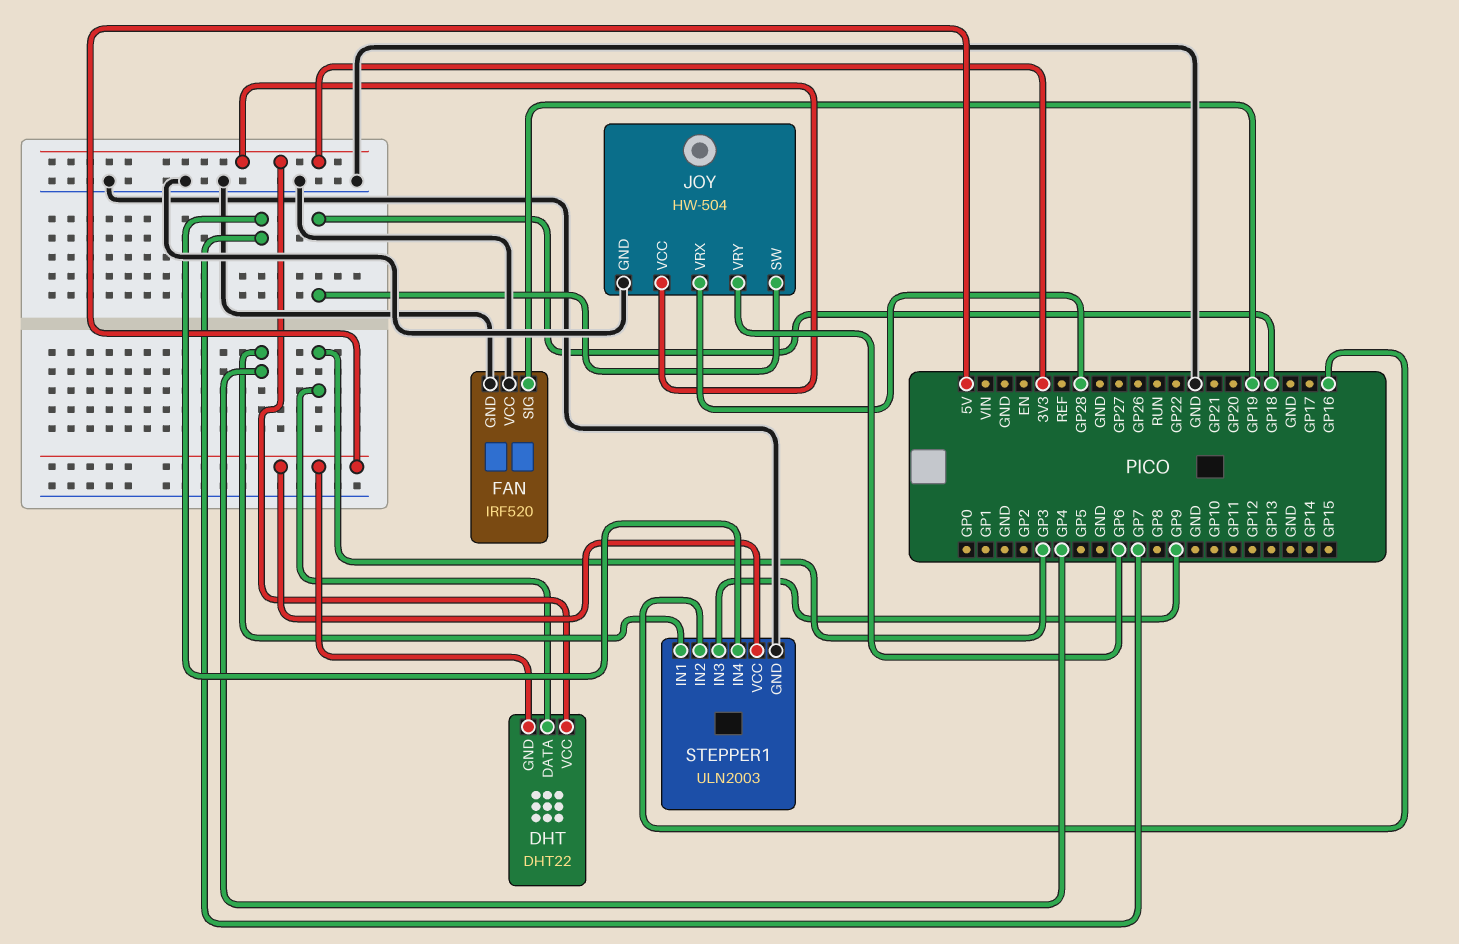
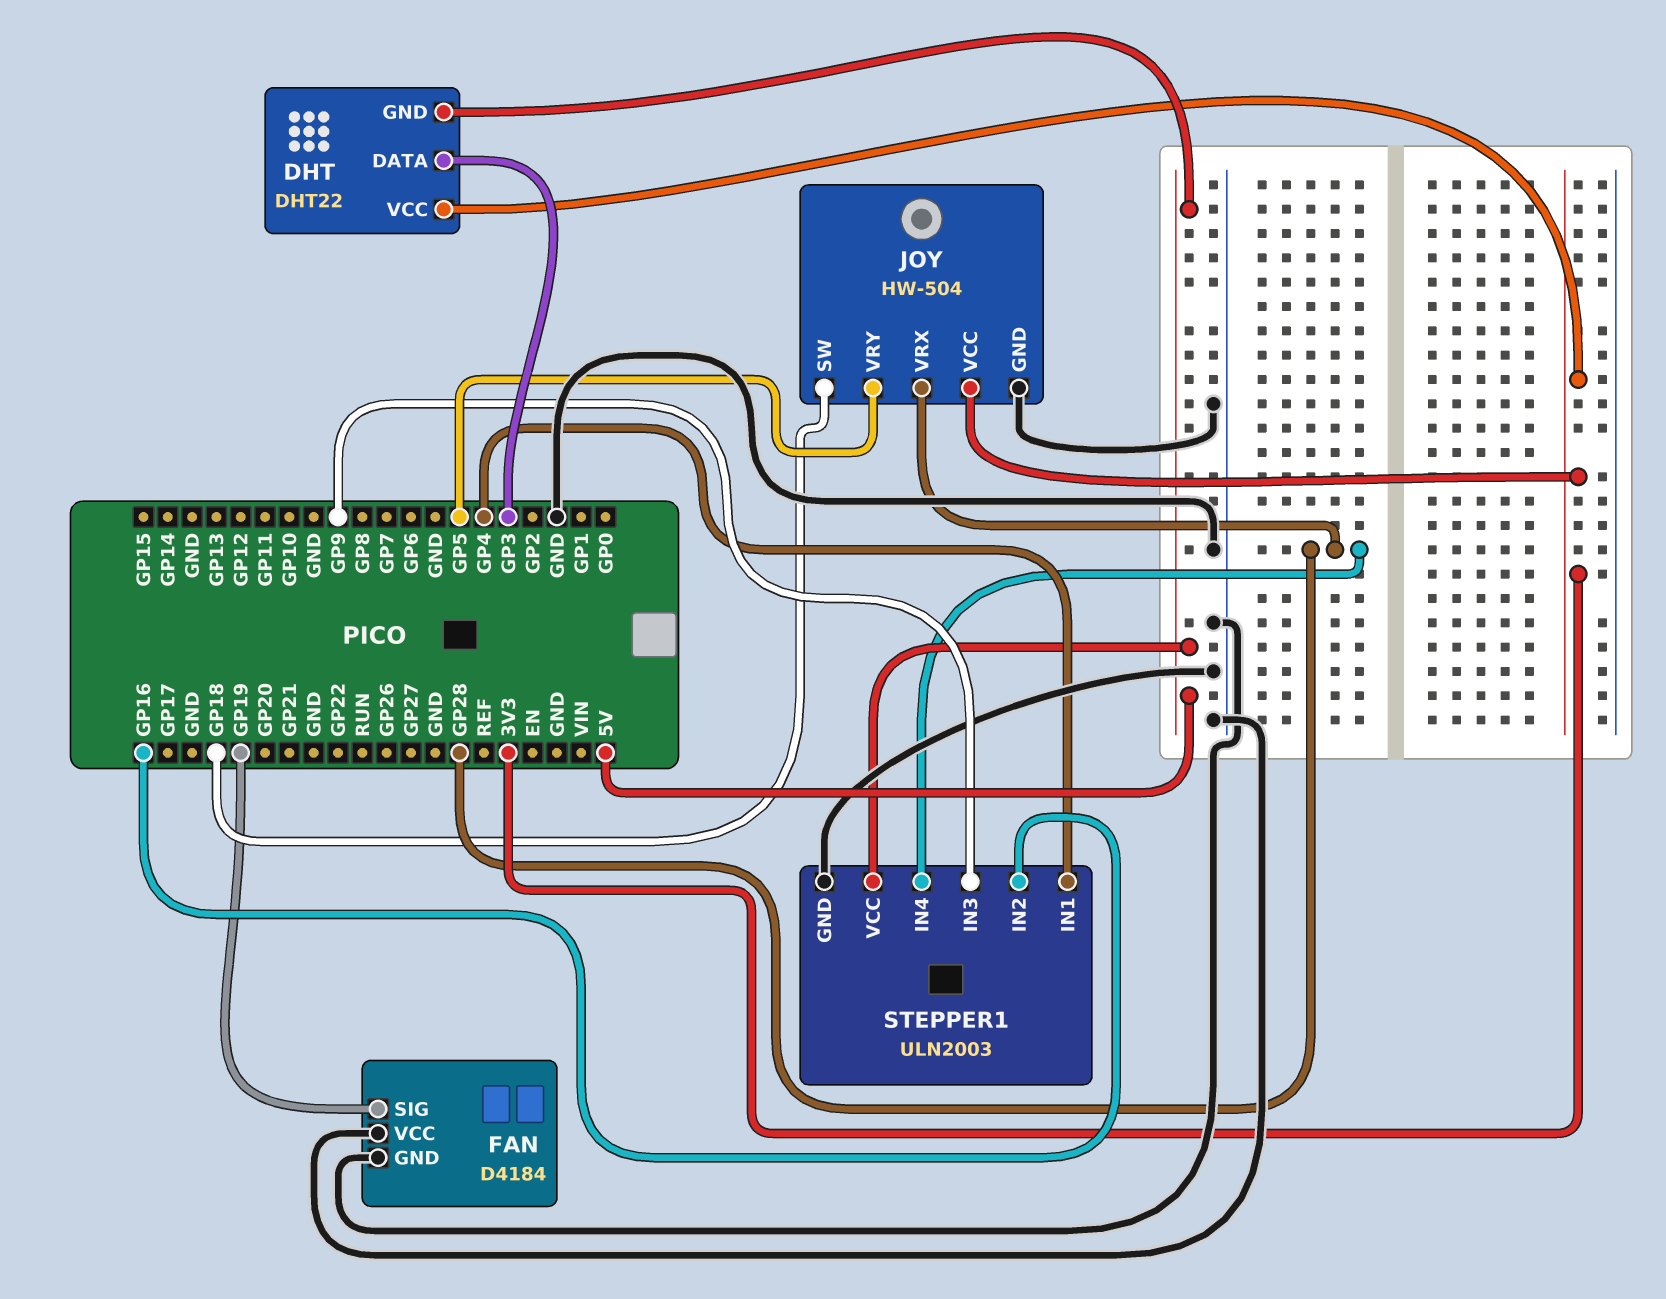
FAN: IRF520 -> D4184
JOY pin VRY: GP6 -> GP5
STEPPER1 pin IN4: GP7 -> GP28

